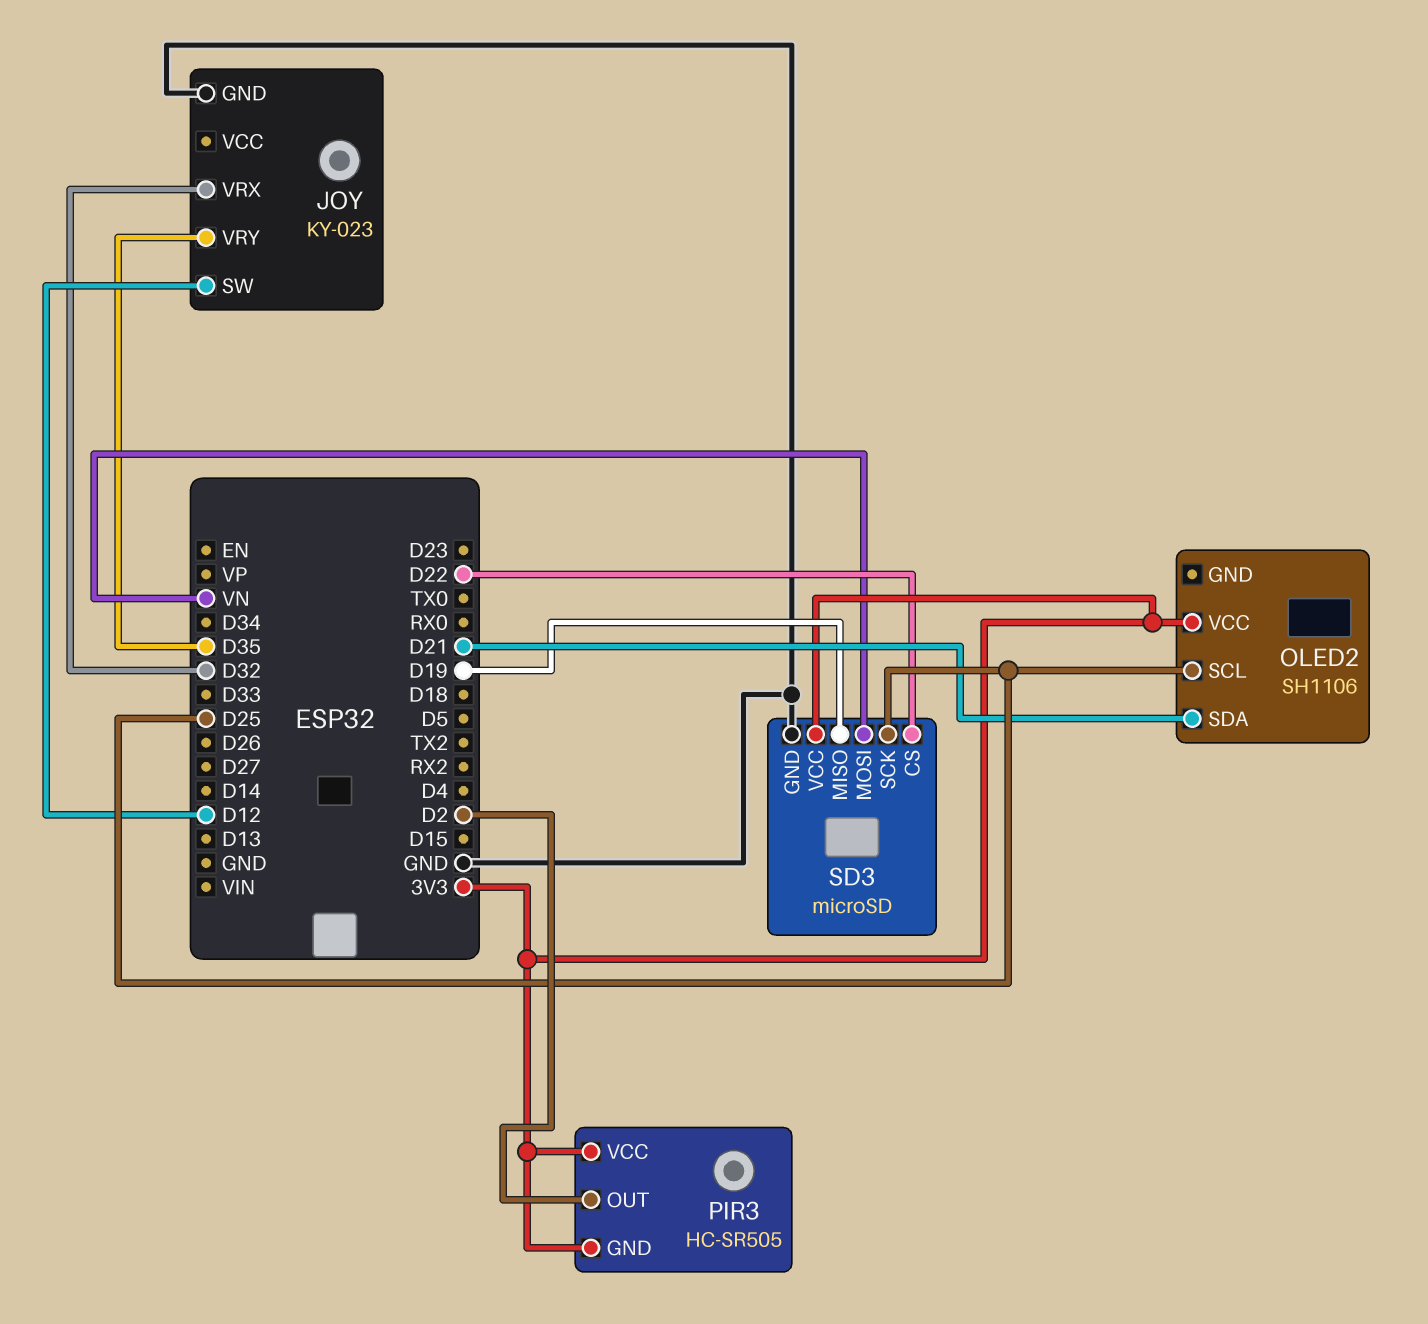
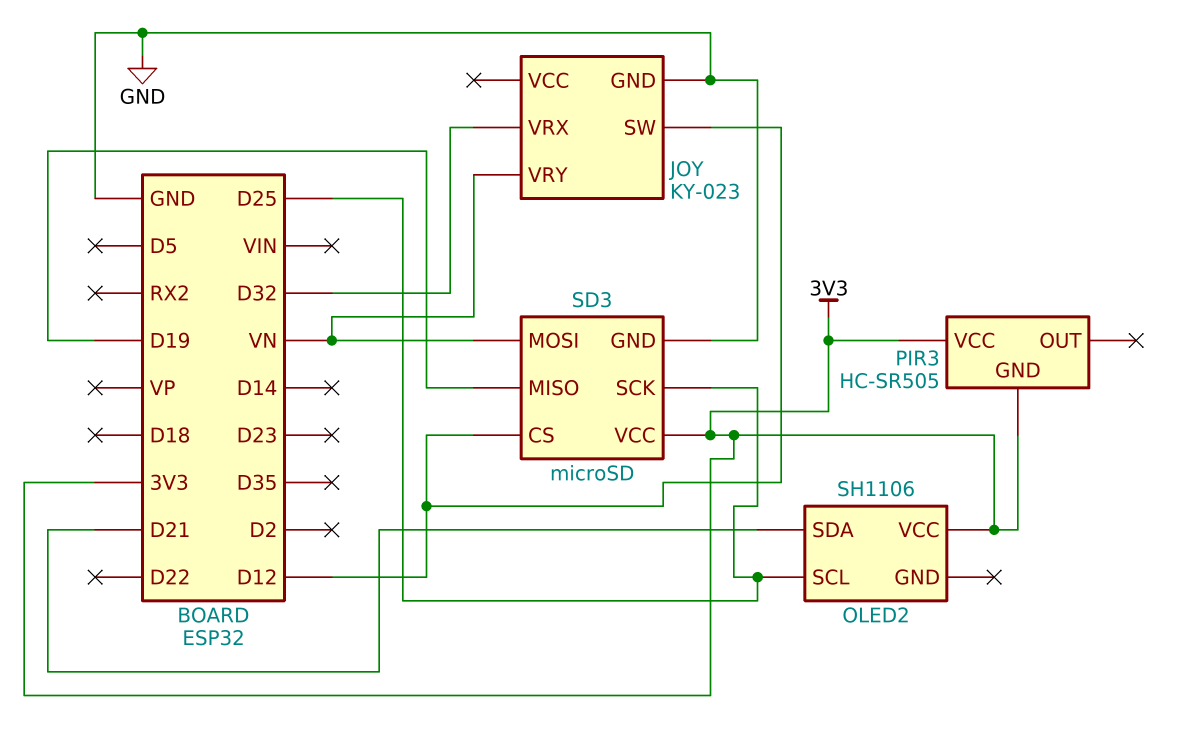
JOY pin VRY: D35 -> VN
PIR3 pin OUT: D2 -> none
SD3 pin CS: D22 -> D12

